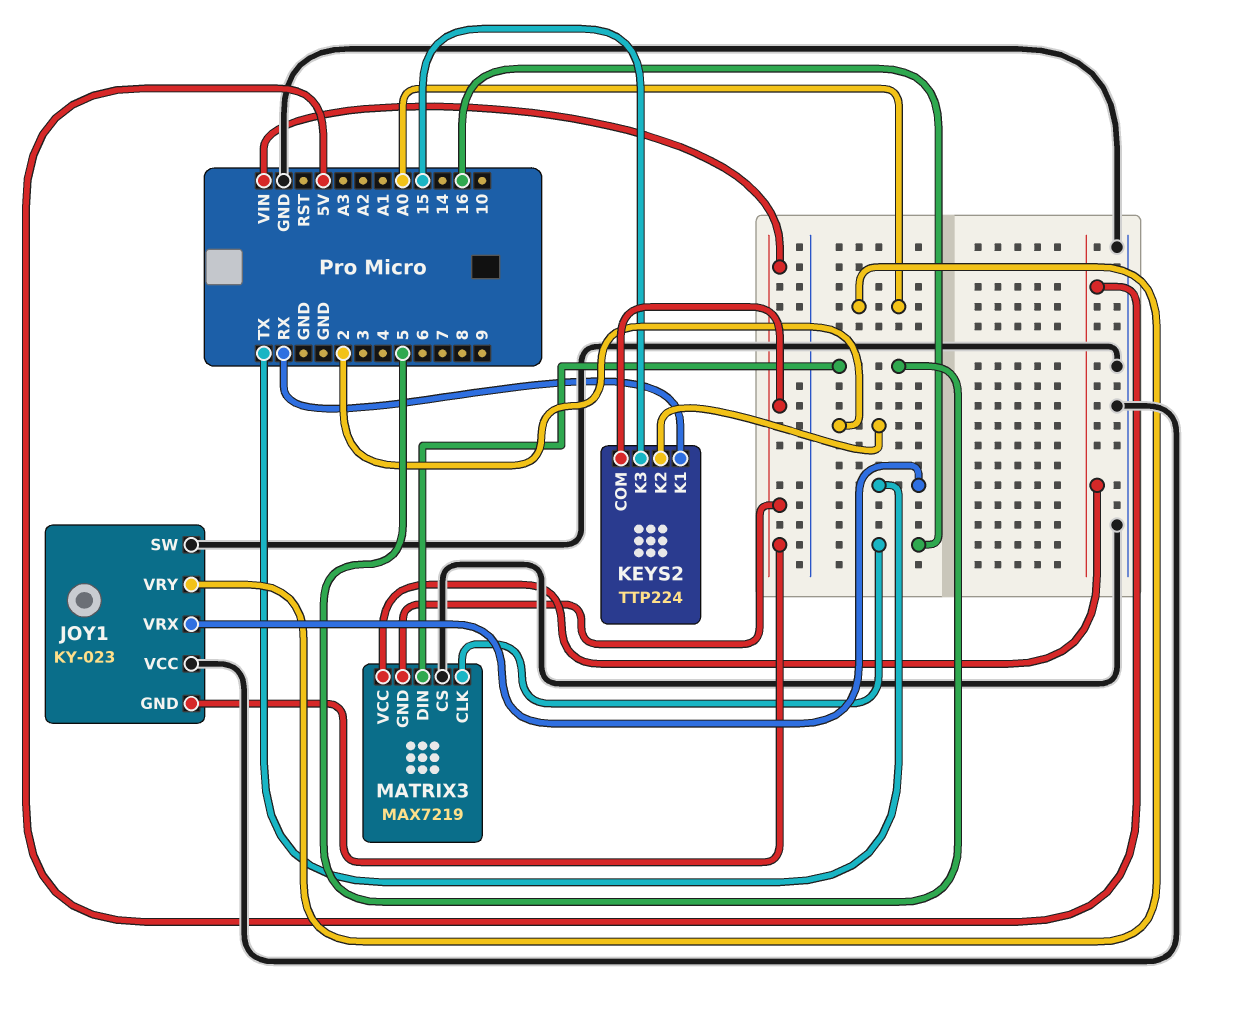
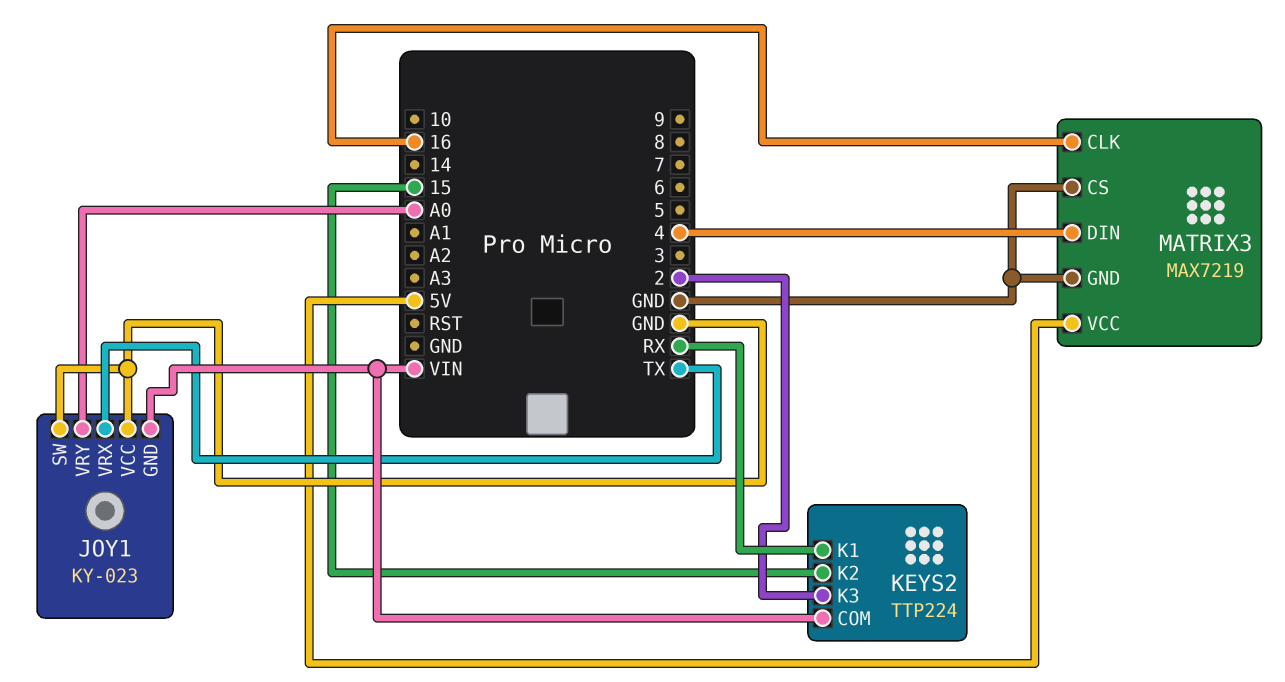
KEYS2 pin K2: 2 -> 15
KEYS2 pin K3: 15 -> 2
MATRIX3 pin DIN: 5 -> 4
MATRIX3 pin GND: VIN -> GND

